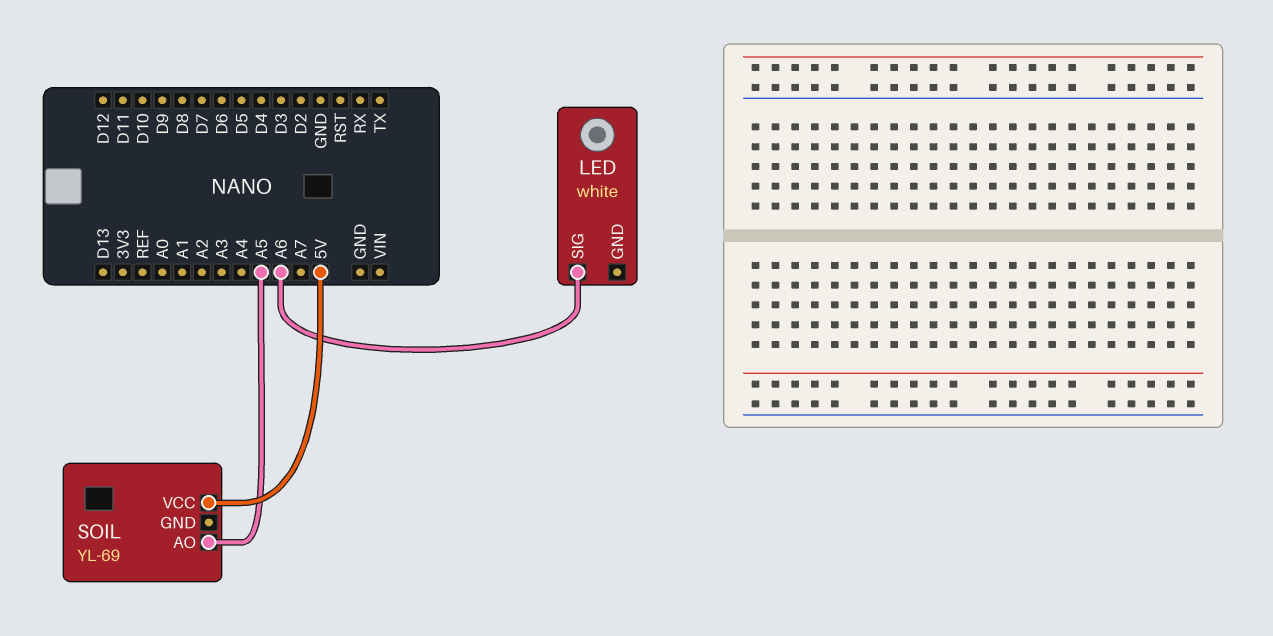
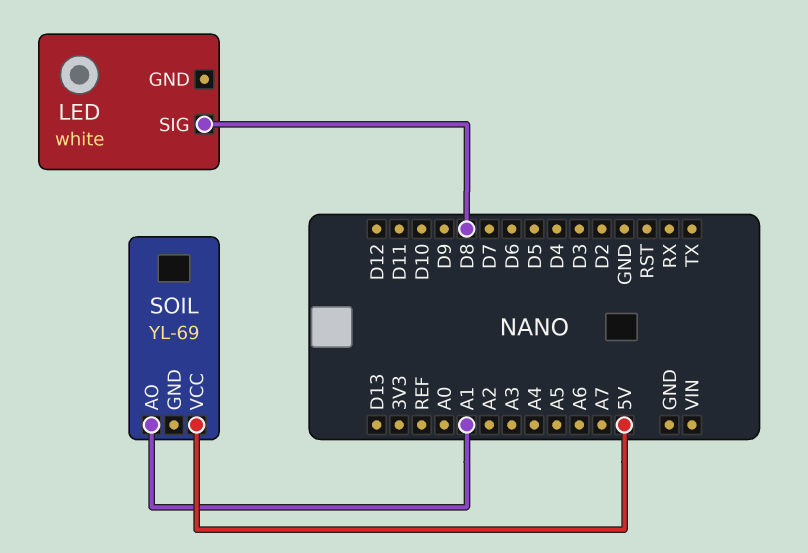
LED pin SIG: A6 -> D8
SOIL pin AO: A5 -> A1

